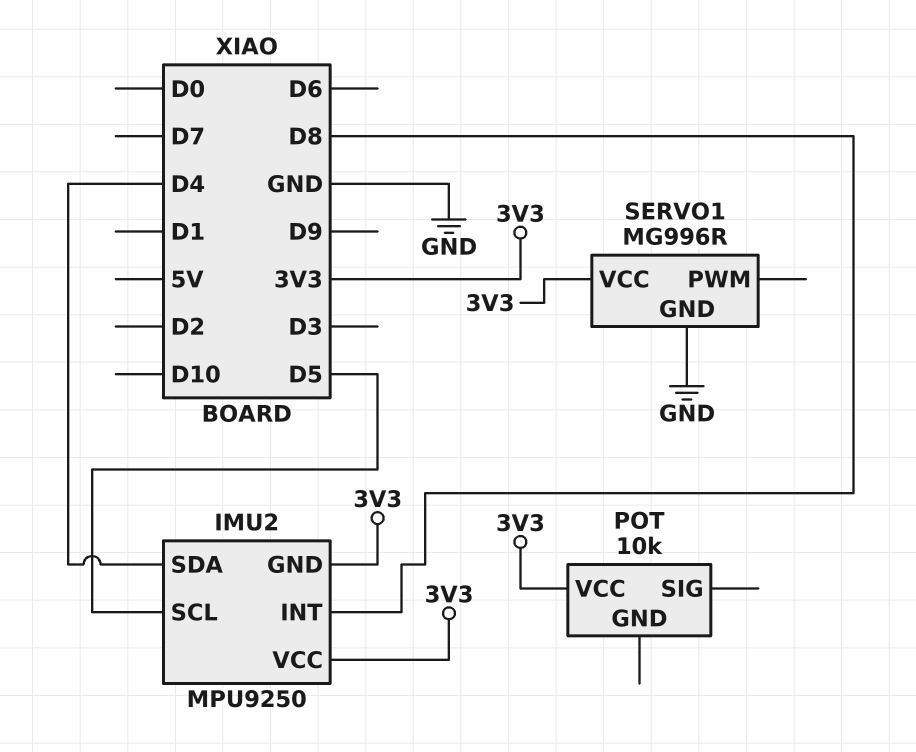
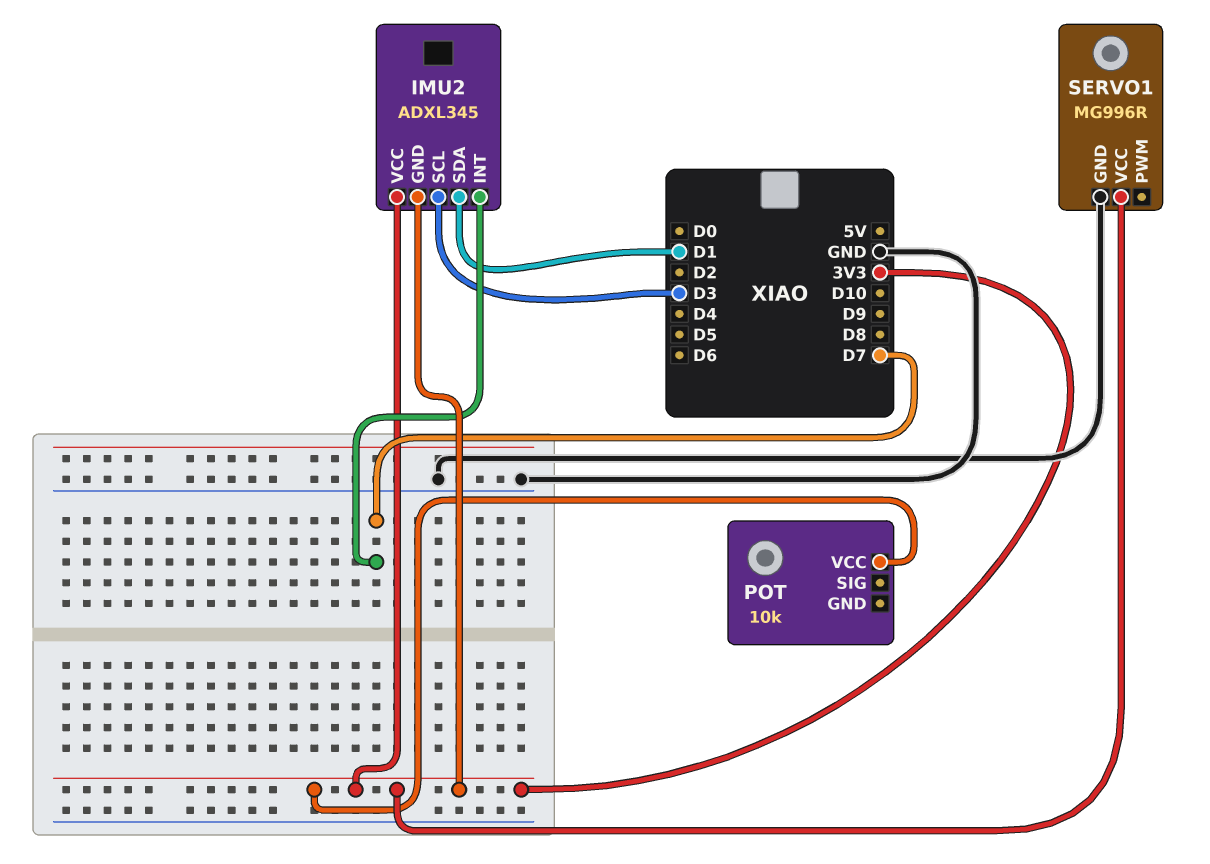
IMU2: MPU9250 -> ADXL345
IMU2 pin INT: D8 -> D7
IMU2 pin SCL: D5 -> D3
IMU2 pin SDA: D4 -> D1

